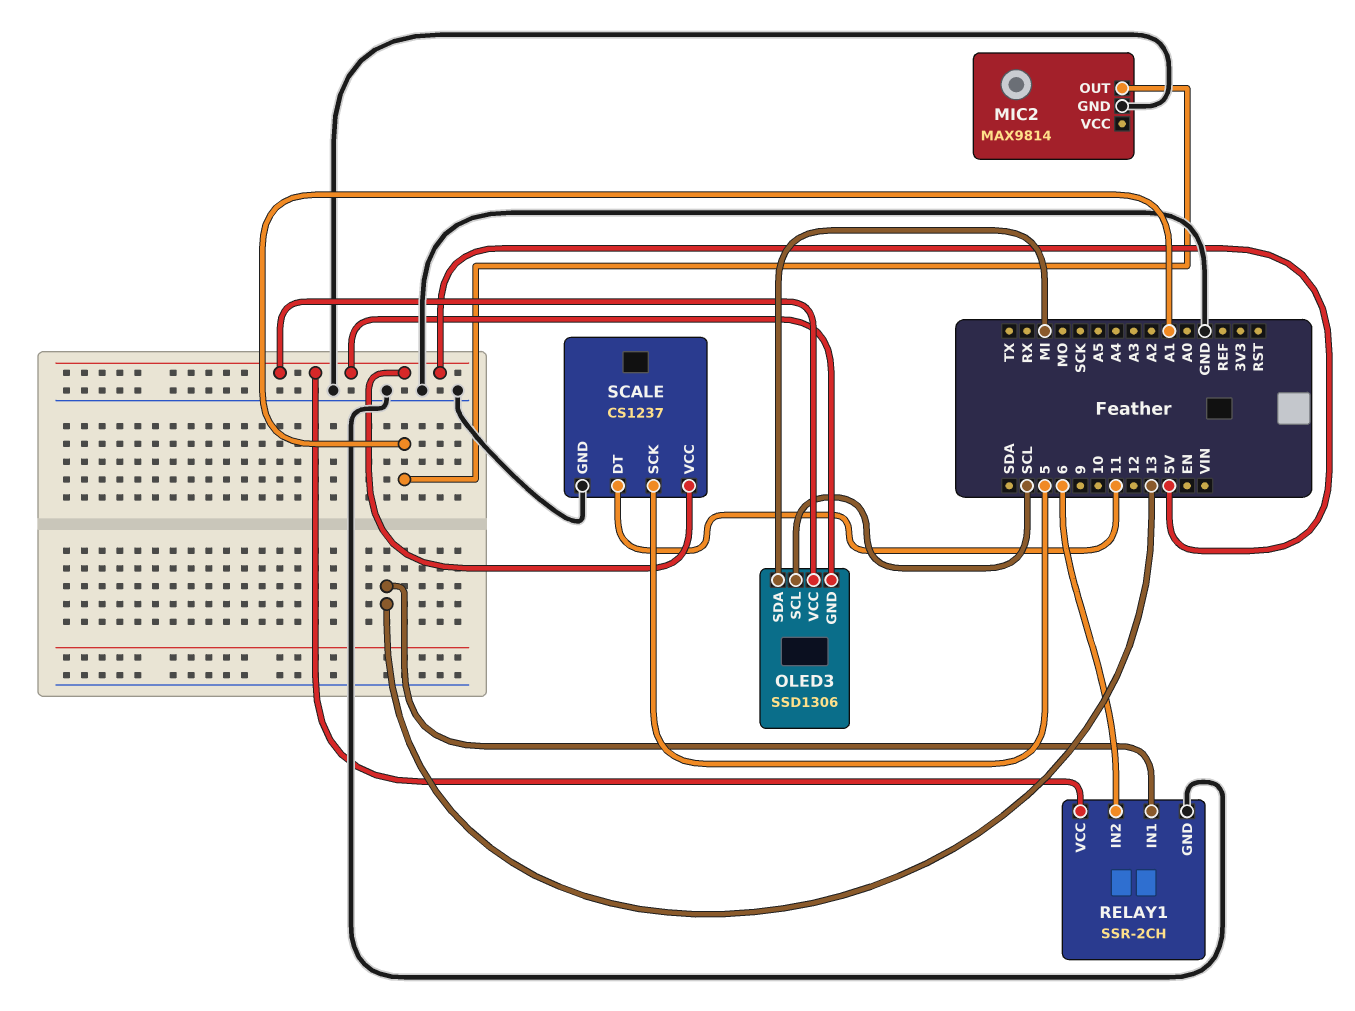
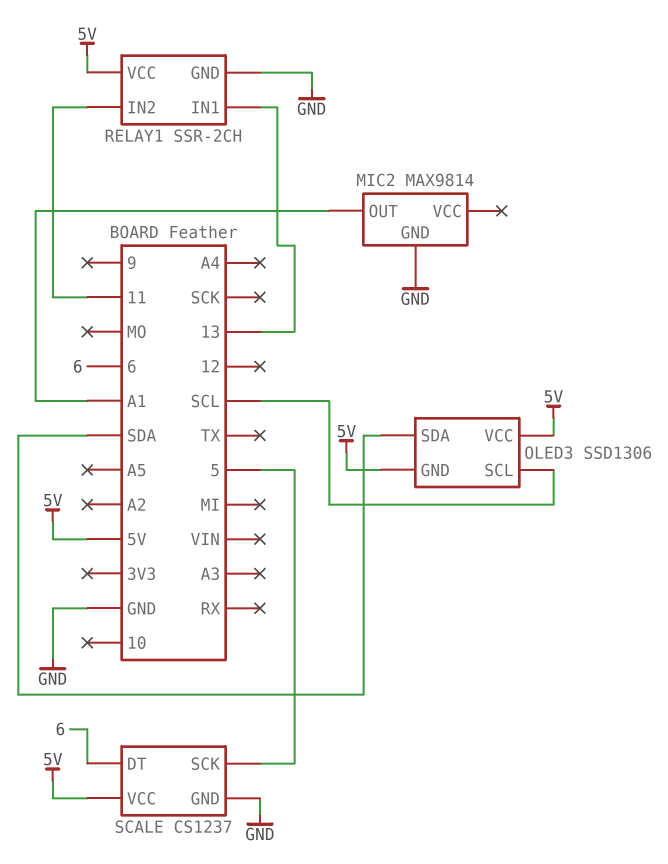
OLED3 pin SDA: MI -> SDA
RELAY1 pin IN2: 6 -> 11
SCALE pin DT: 11 -> 6

